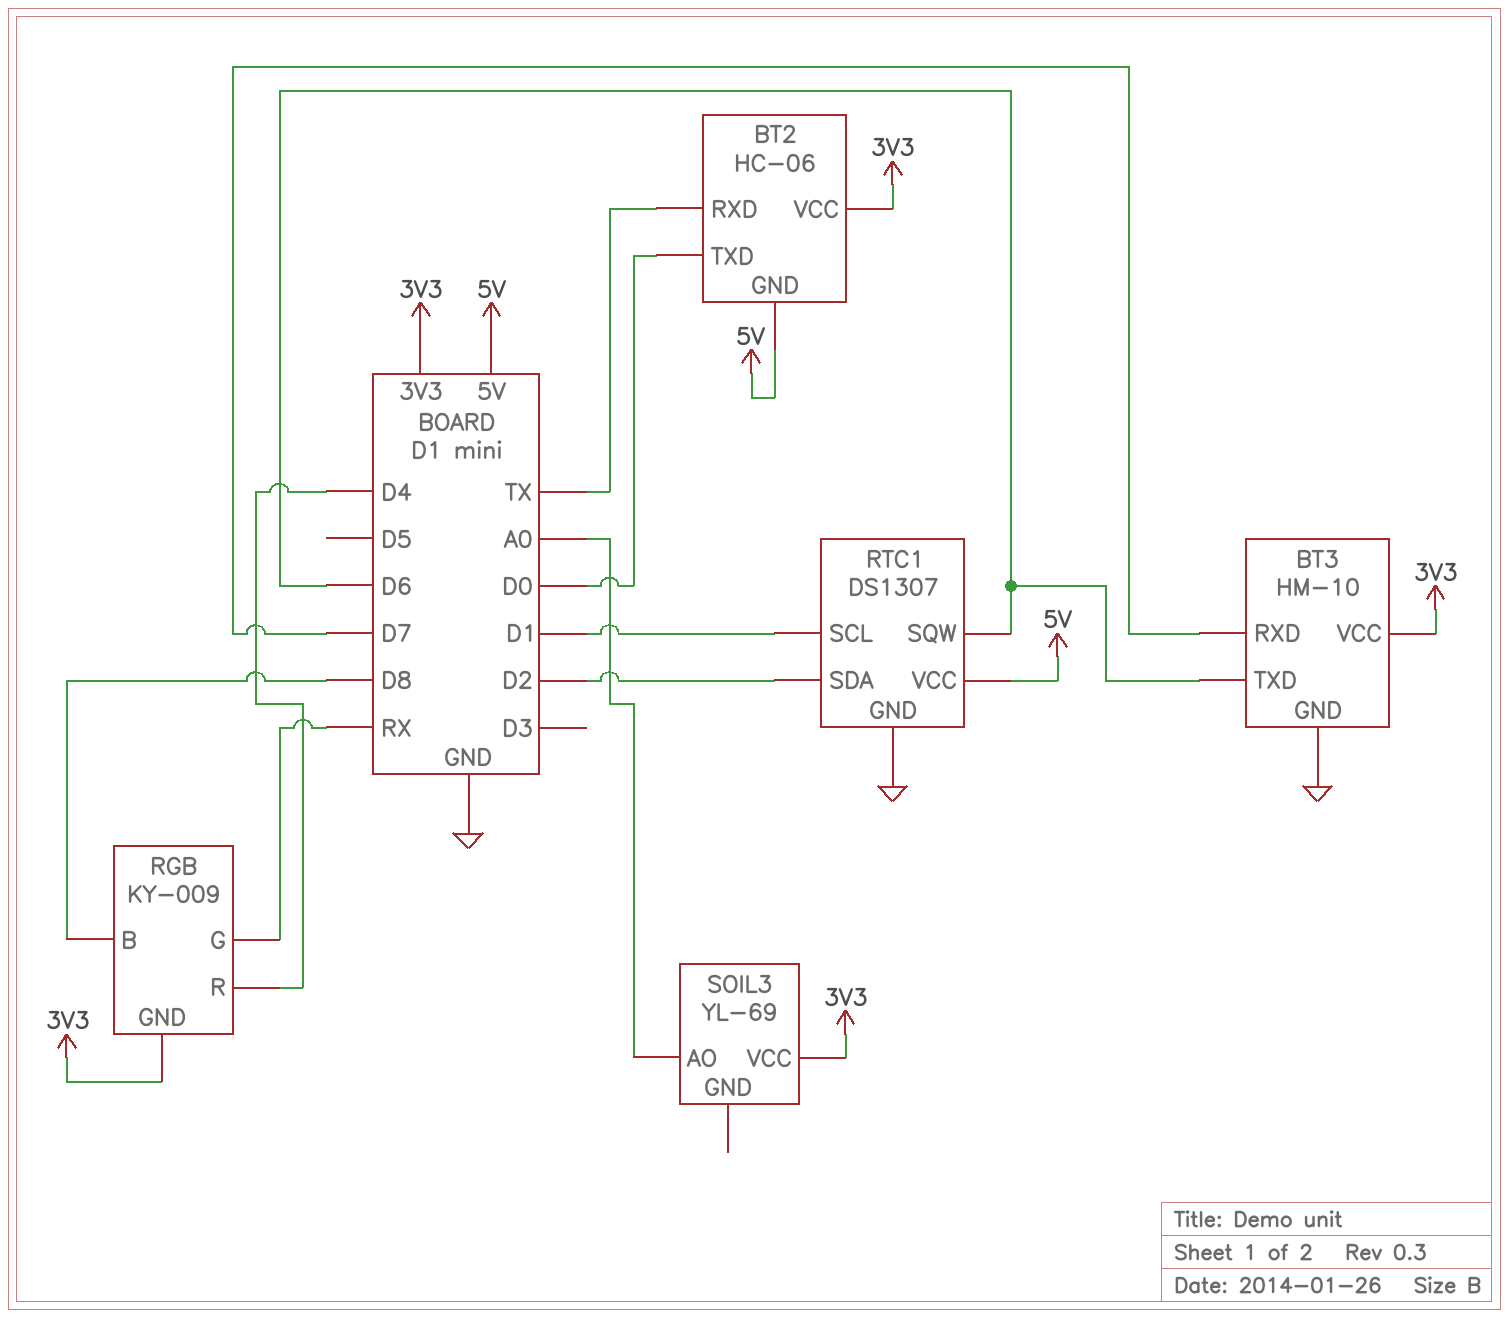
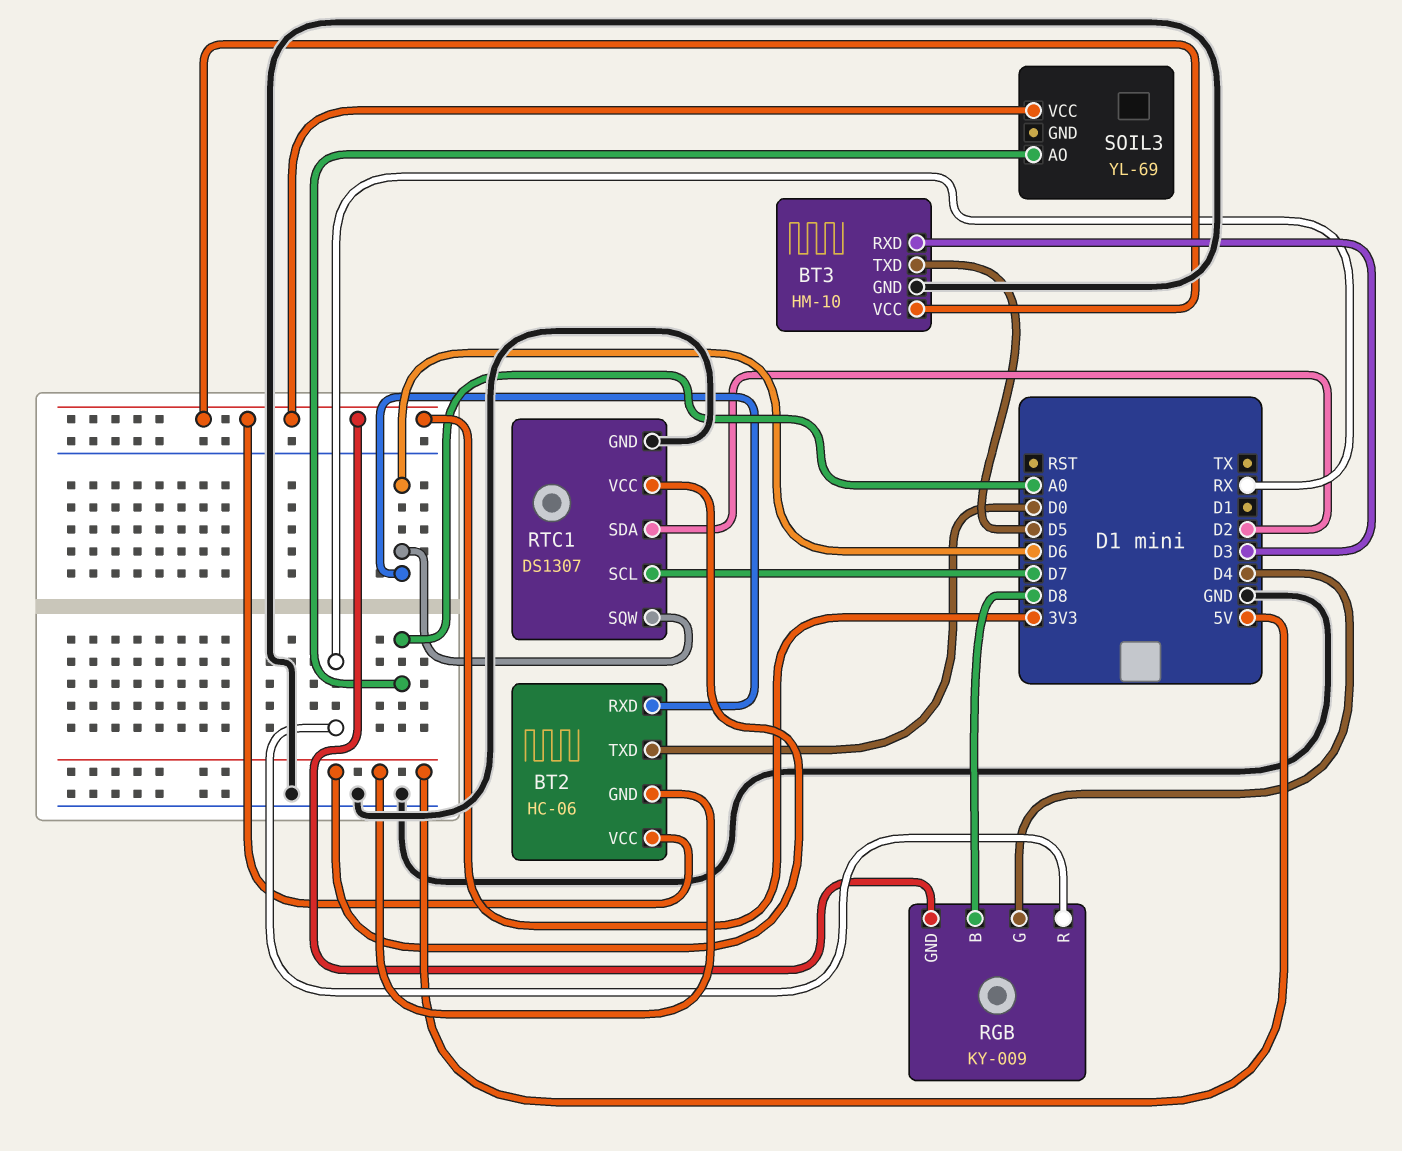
BT2 pin RXD: TX -> D6
BT3 pin RXD: D7 -> D3
BT3 pin TXD: D6 -> D5
RGB pin G: RX -> D4
RGB pin R: D4 -> RX
RTC1 pin SCL: D1 -> D7

